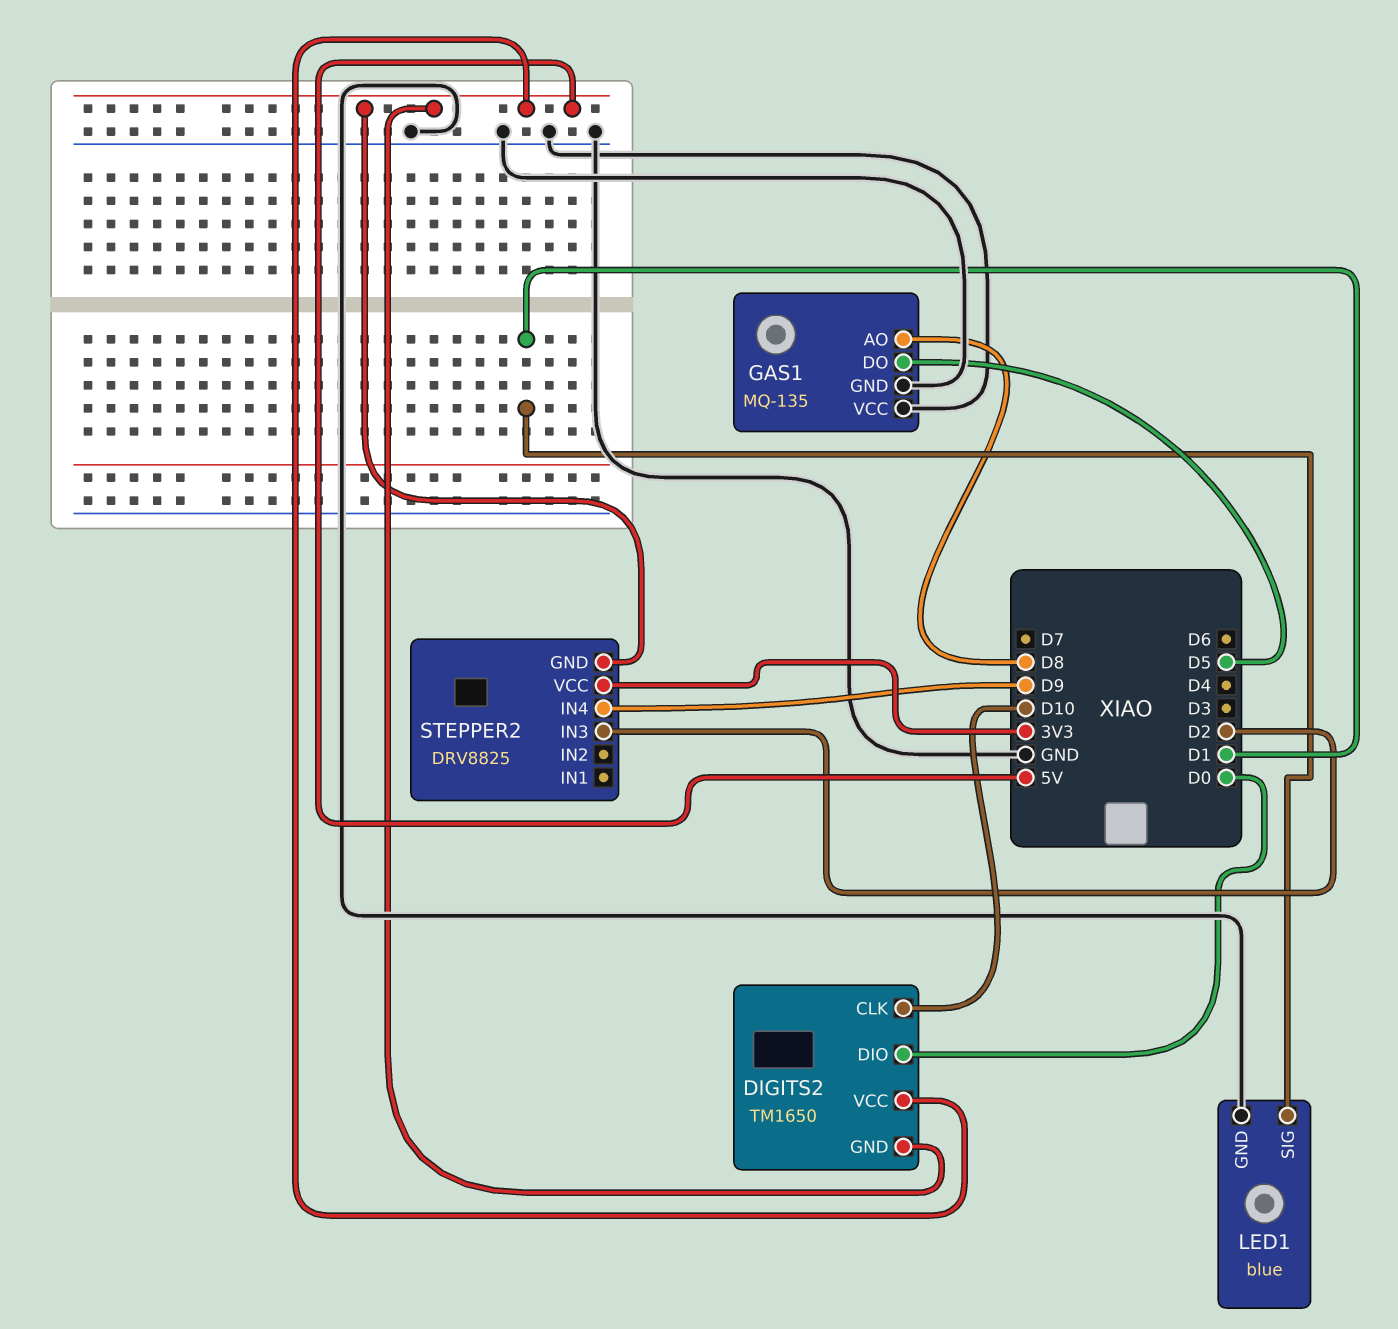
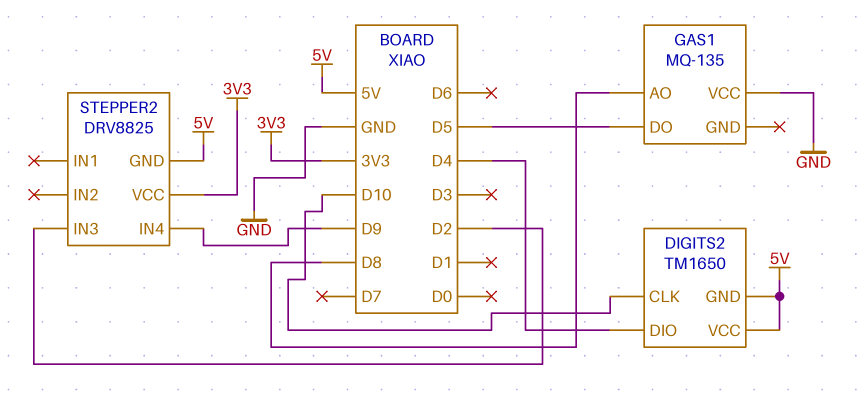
DIGITS2 pin DIO: D0 -> D4
GAS1 pin GND: GND -> none
LED1: blue -> none
LED1 pin GND: GND -> none
LED1 pin SIG: D1 -> none

